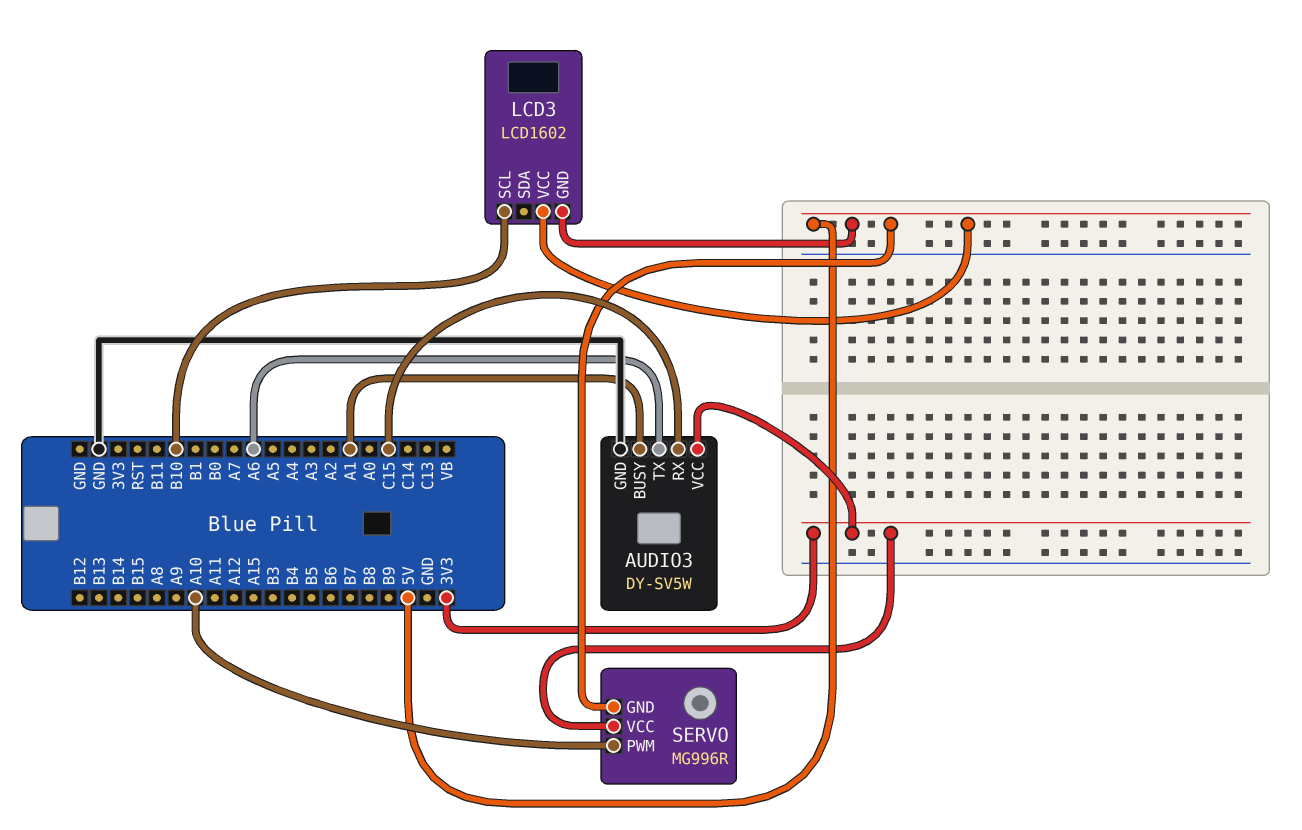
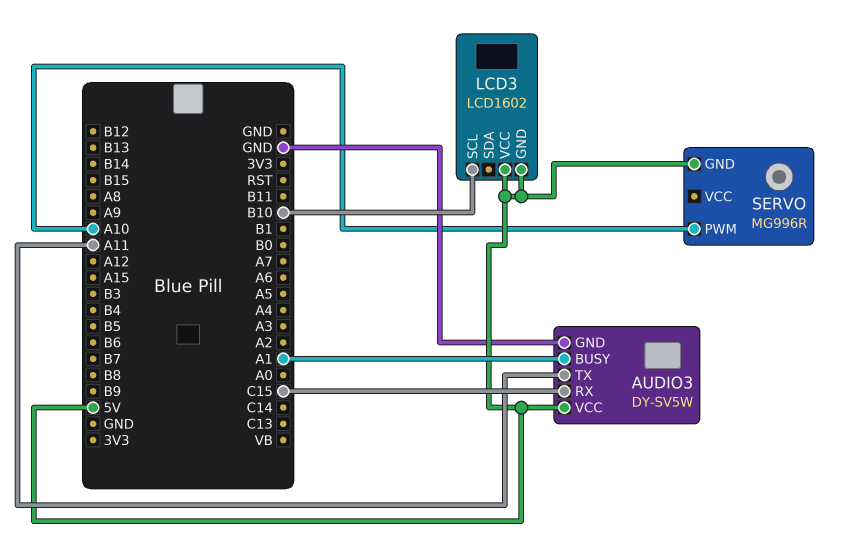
AUDIO3 pin TX: A6 -> A11
AUDIO3 pin VCC: 3V3 -> 5V
SERVO pin VCC: 3V3 -> none

